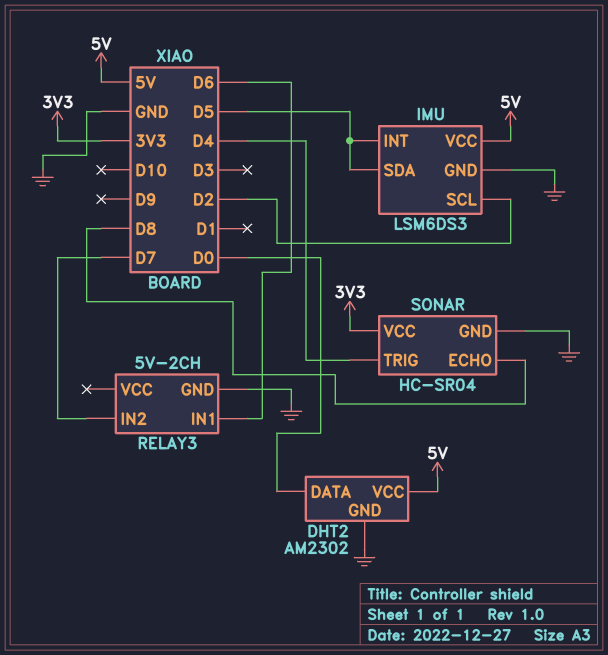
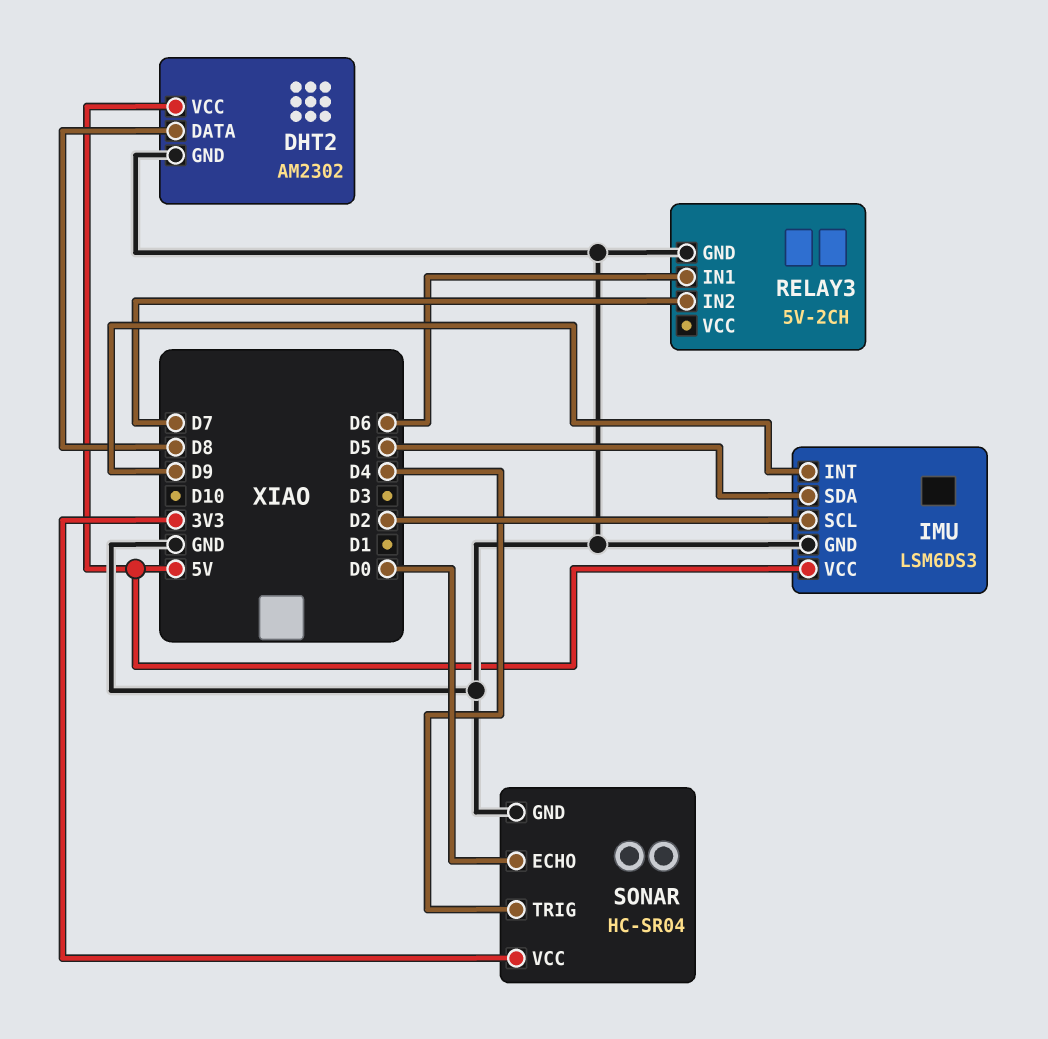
DHT2 pin DATA: D0 -> D8
IMU pin INT: D5 -> D9
SONAR pin ECHO: D8 -> D0

